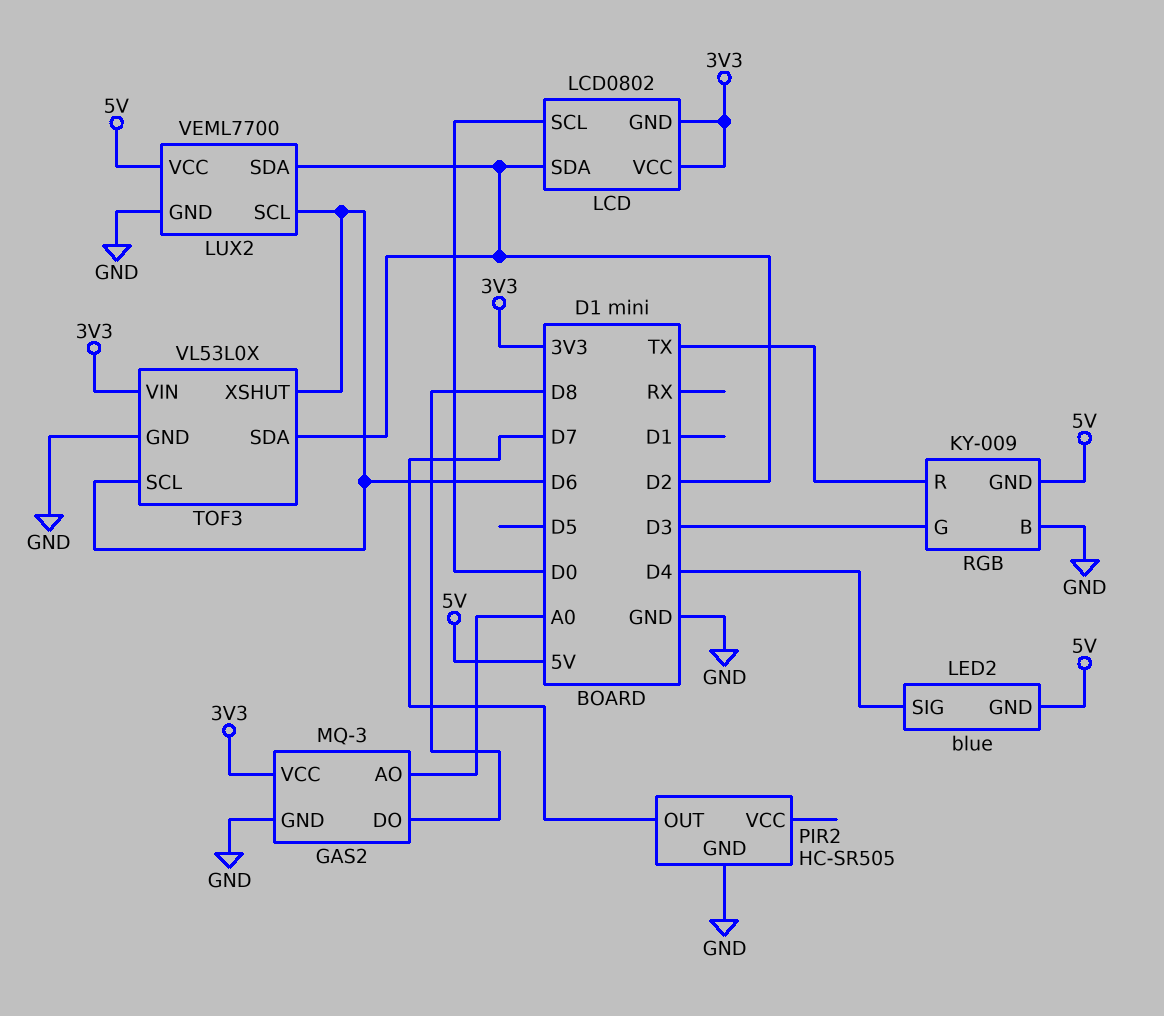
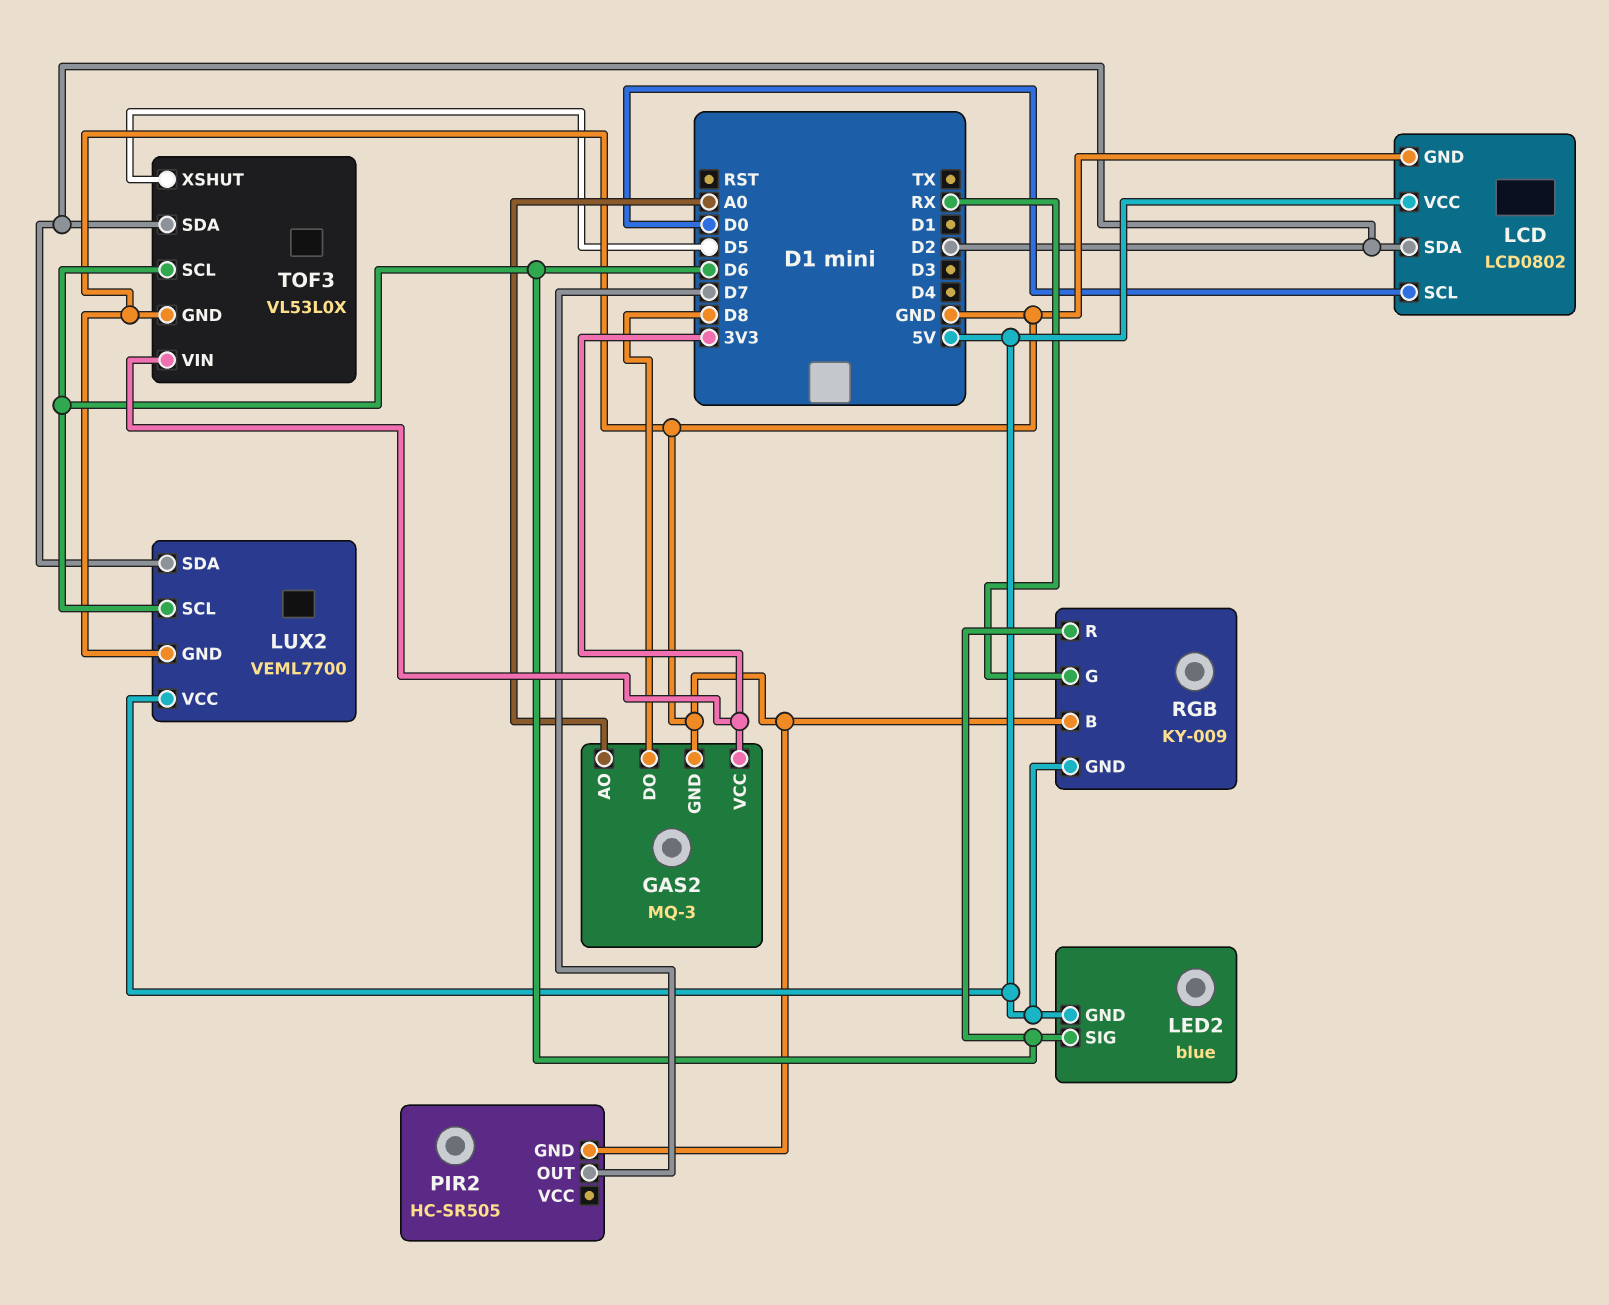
LCD pin GND: 3V3 -> GND
LCD pin VCC: 3V3 -> 5V
LED2 pin SIG: D4 -> D6
RGB pin G: D3 -> RX
RGB pin R: TX -> D6
TOF3 pin XSHUT: D6 -> D5

